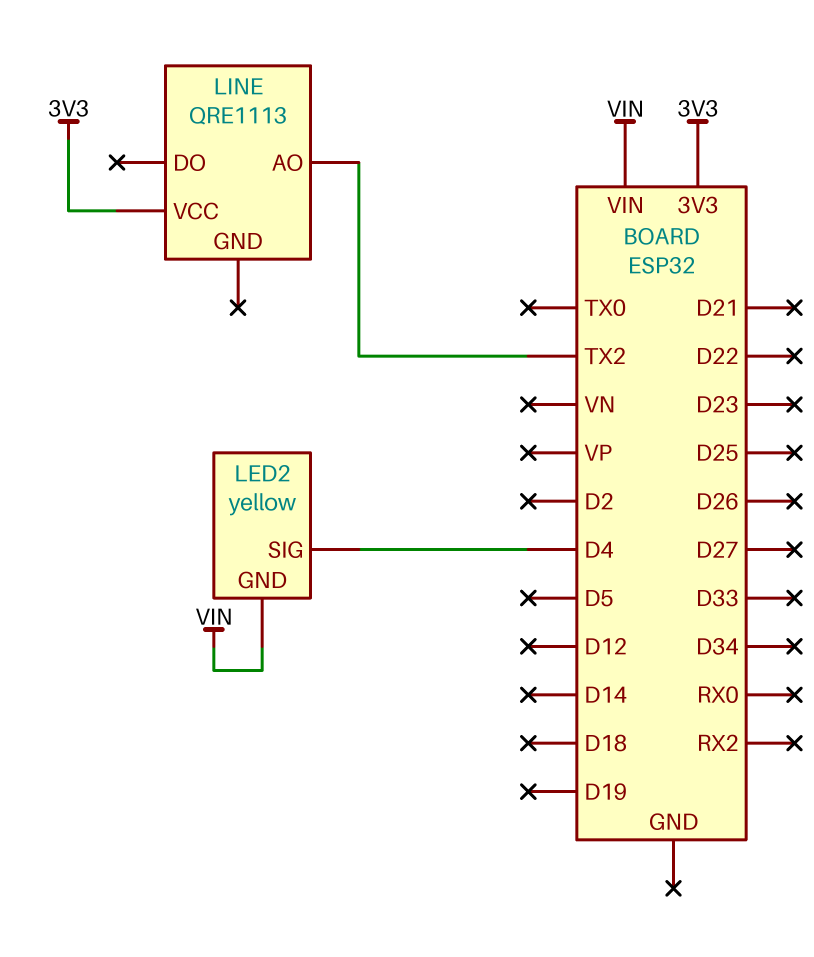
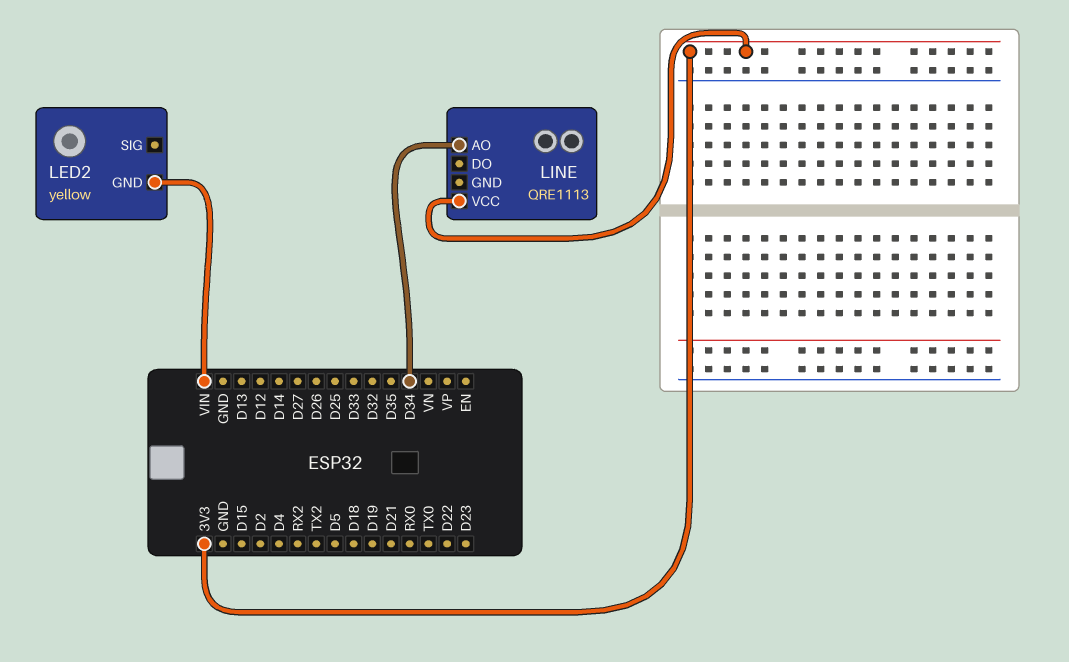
LED2 pin SIG: D4 -> none
LINE pin AO: TX2 -> D34

